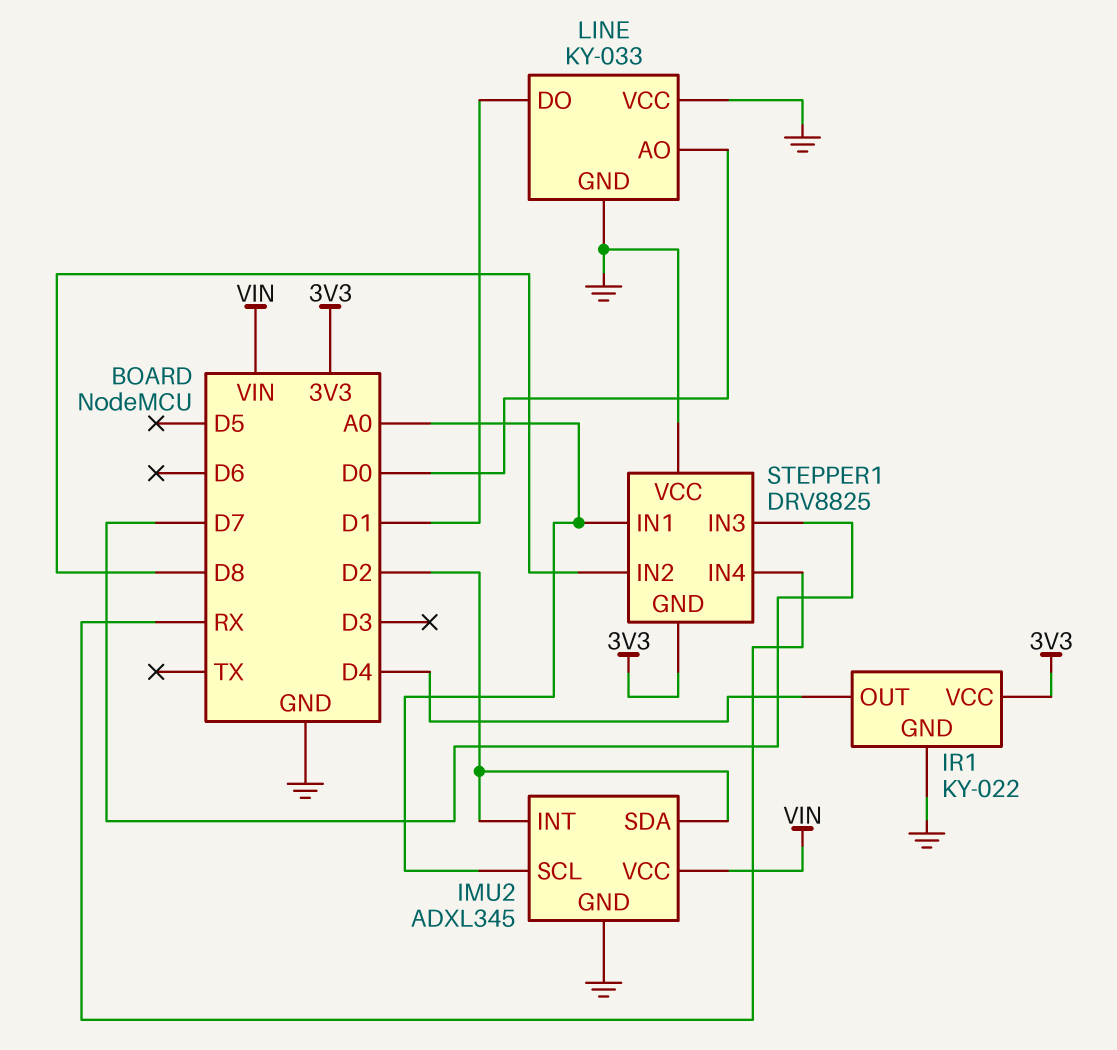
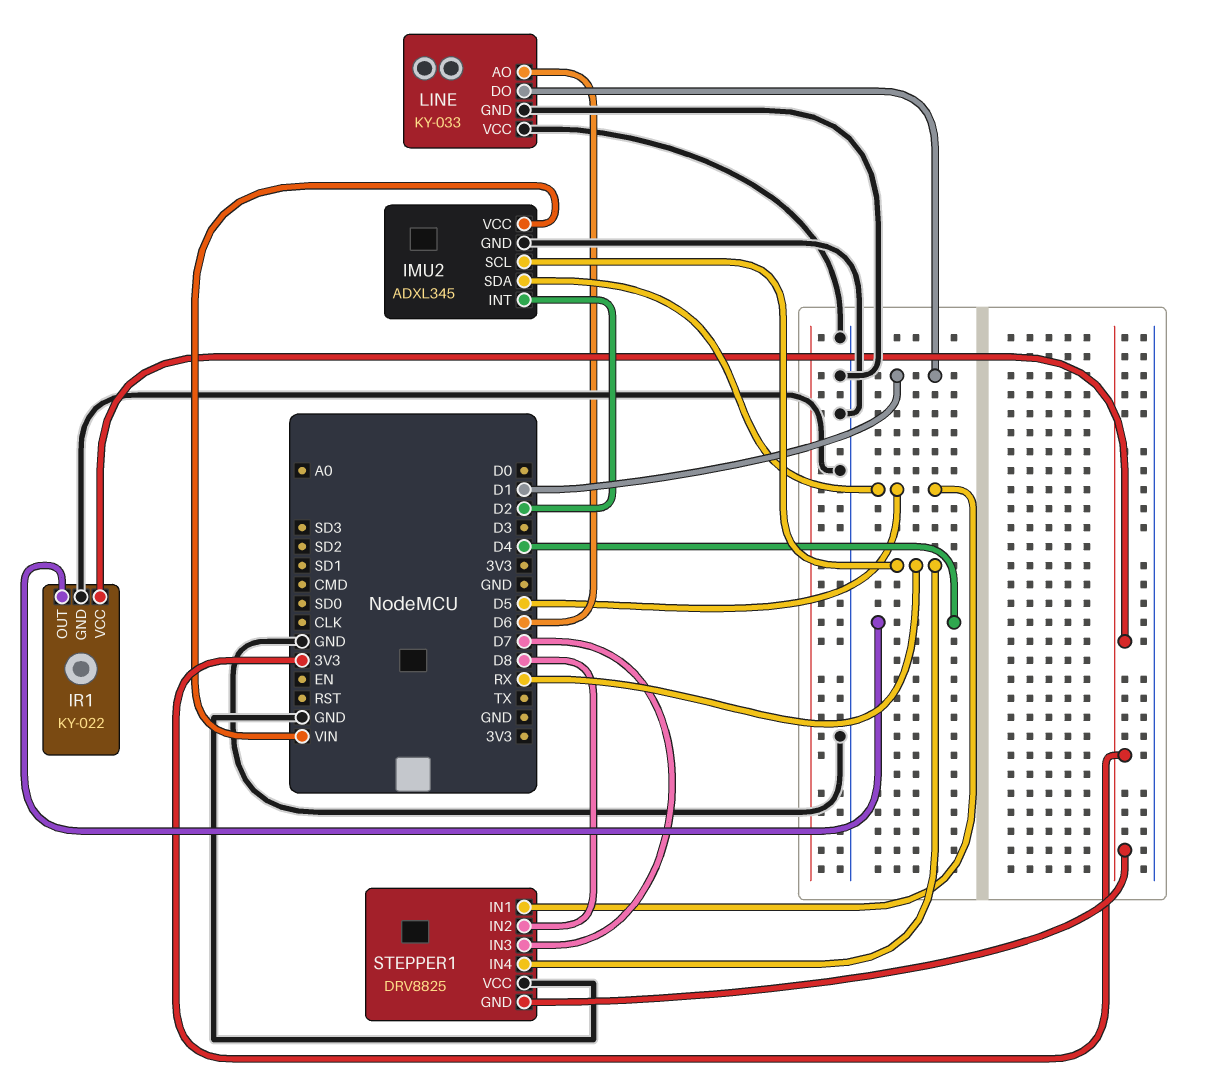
IMU2 pin SCL: A0 -> RX
IMU2 pin SDA: D2 -> D5
LINE pin AO: D0 -> D6
STEPPER1 pin IN1: A0 -> D5

